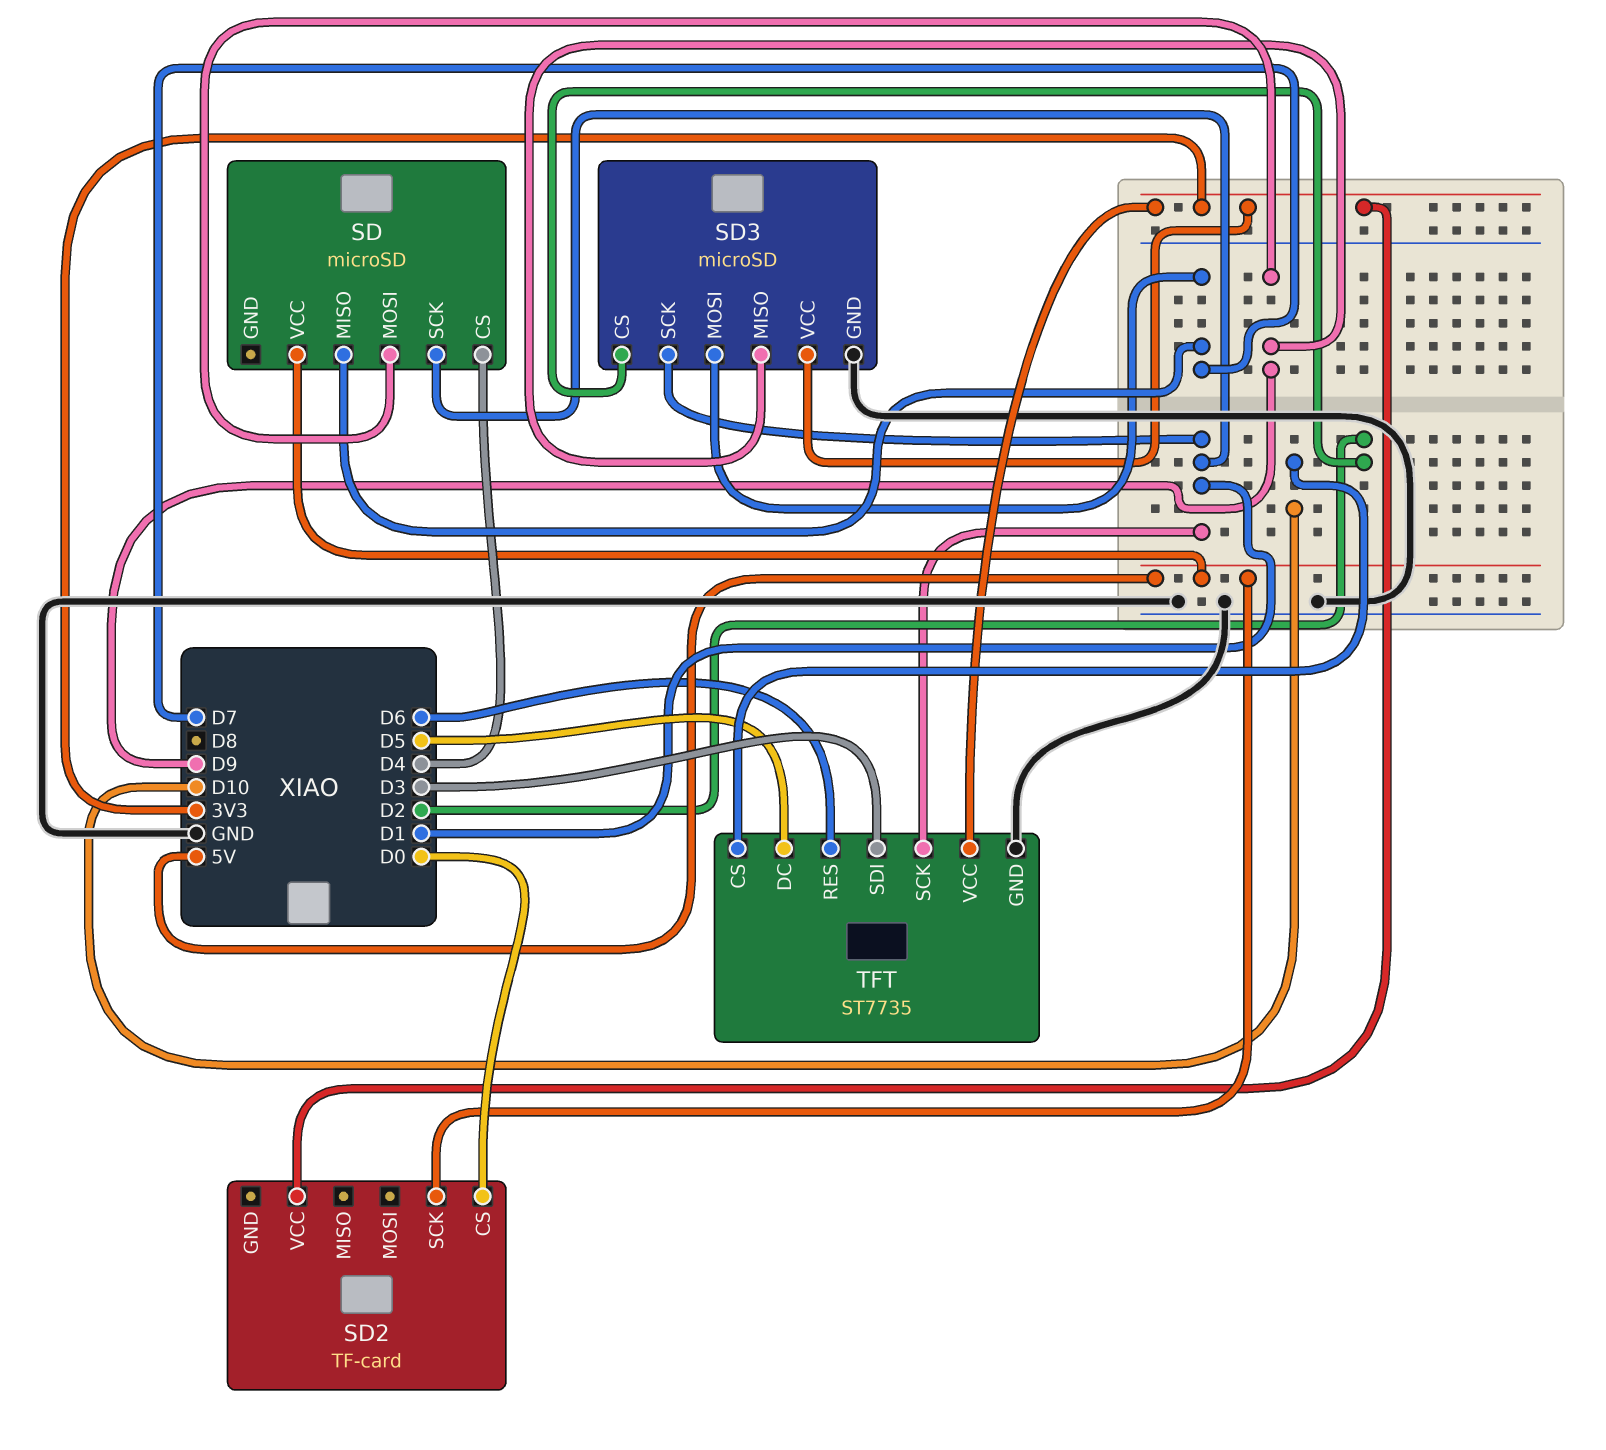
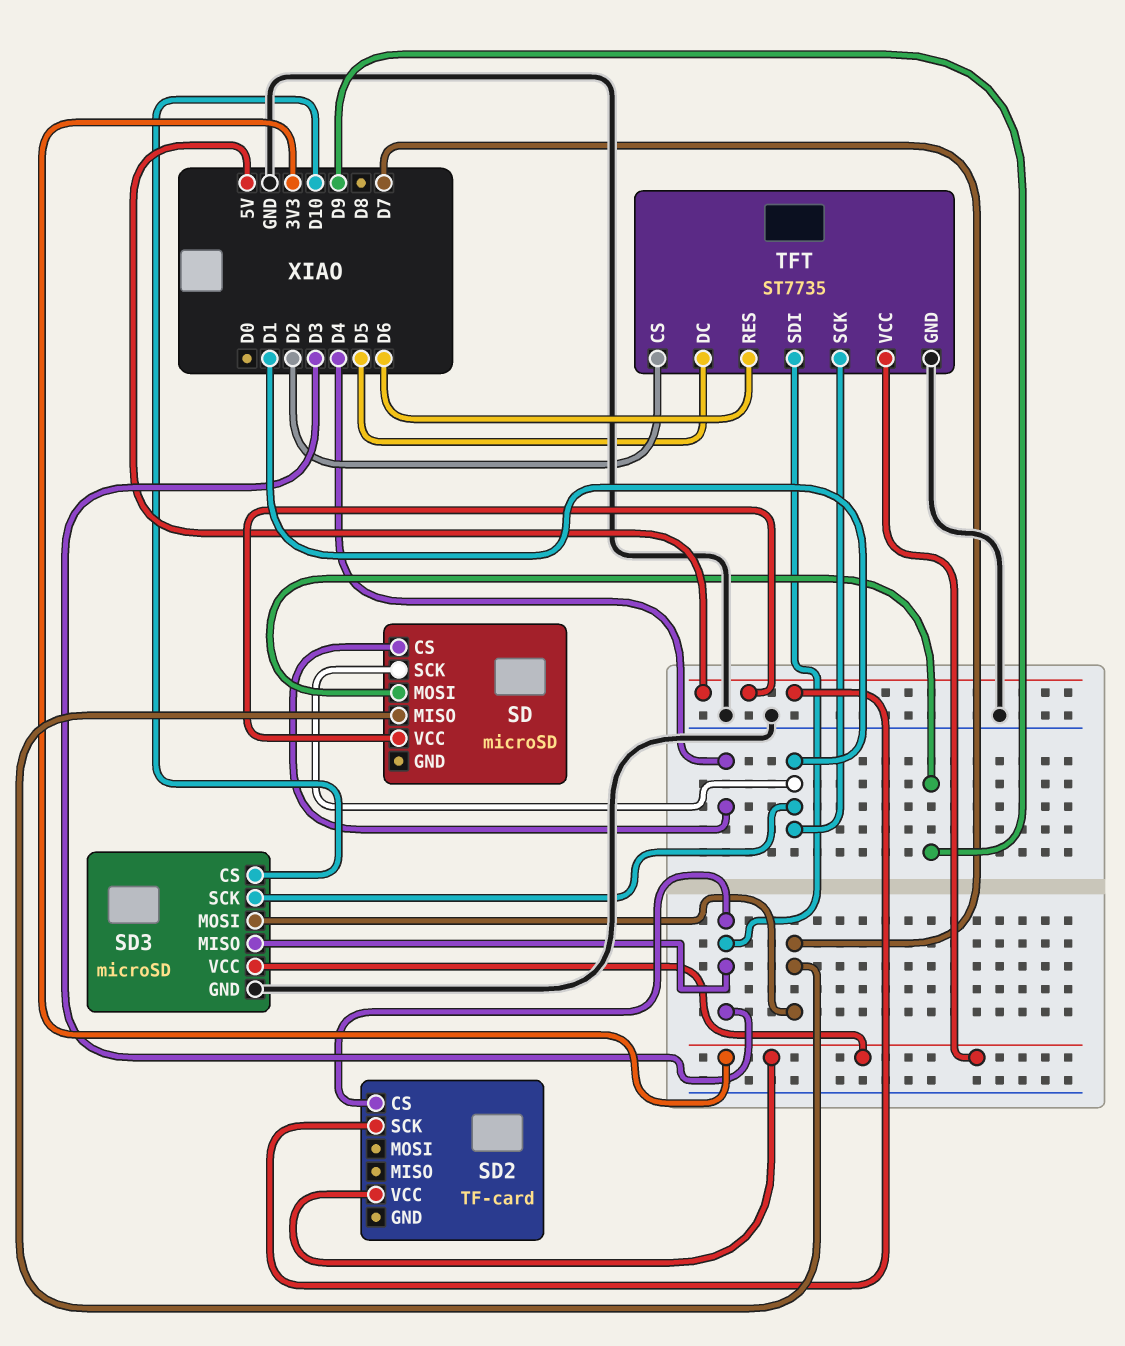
SD2 pin CS: D0 -> D3
SD3 pin CS: D2 -> D10
SD3 pin MISO: D9 -> D3
TFT pin CS: D10 -> D2

